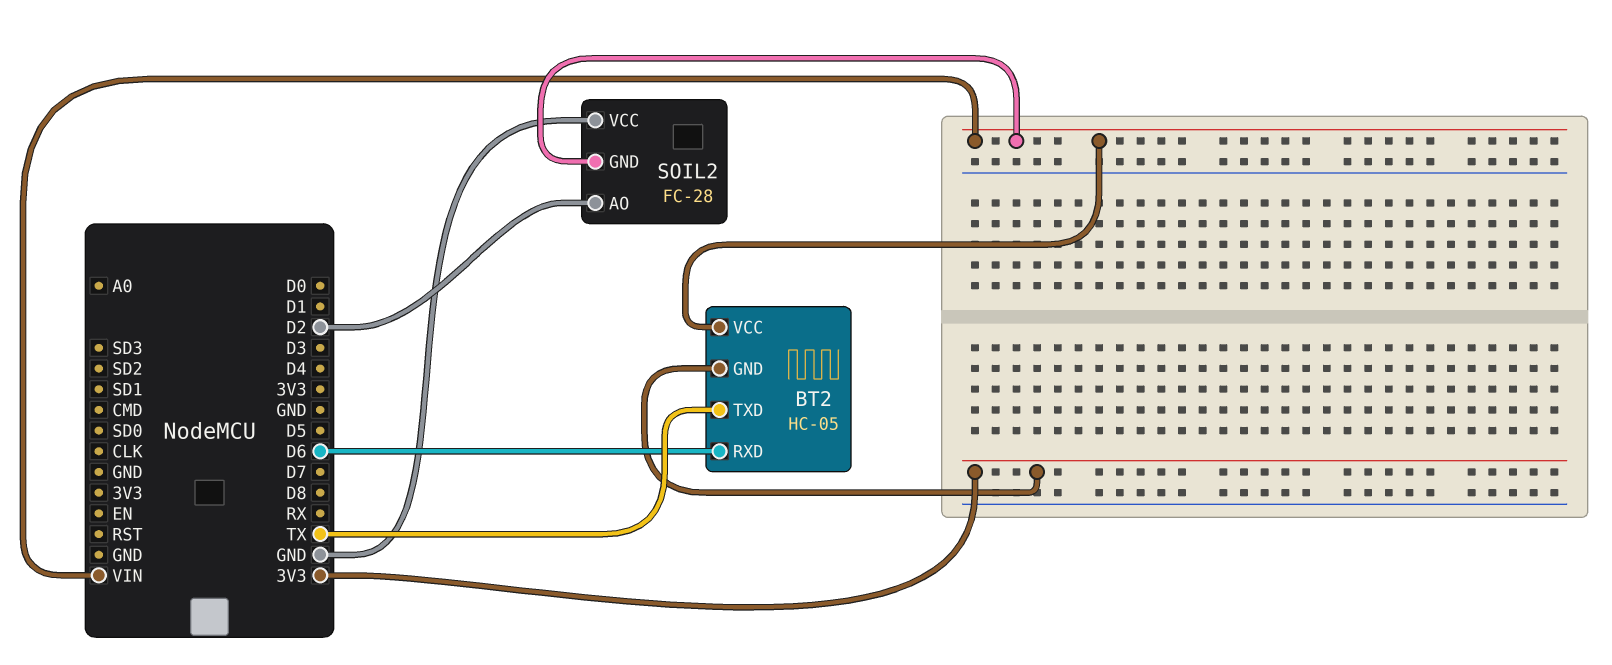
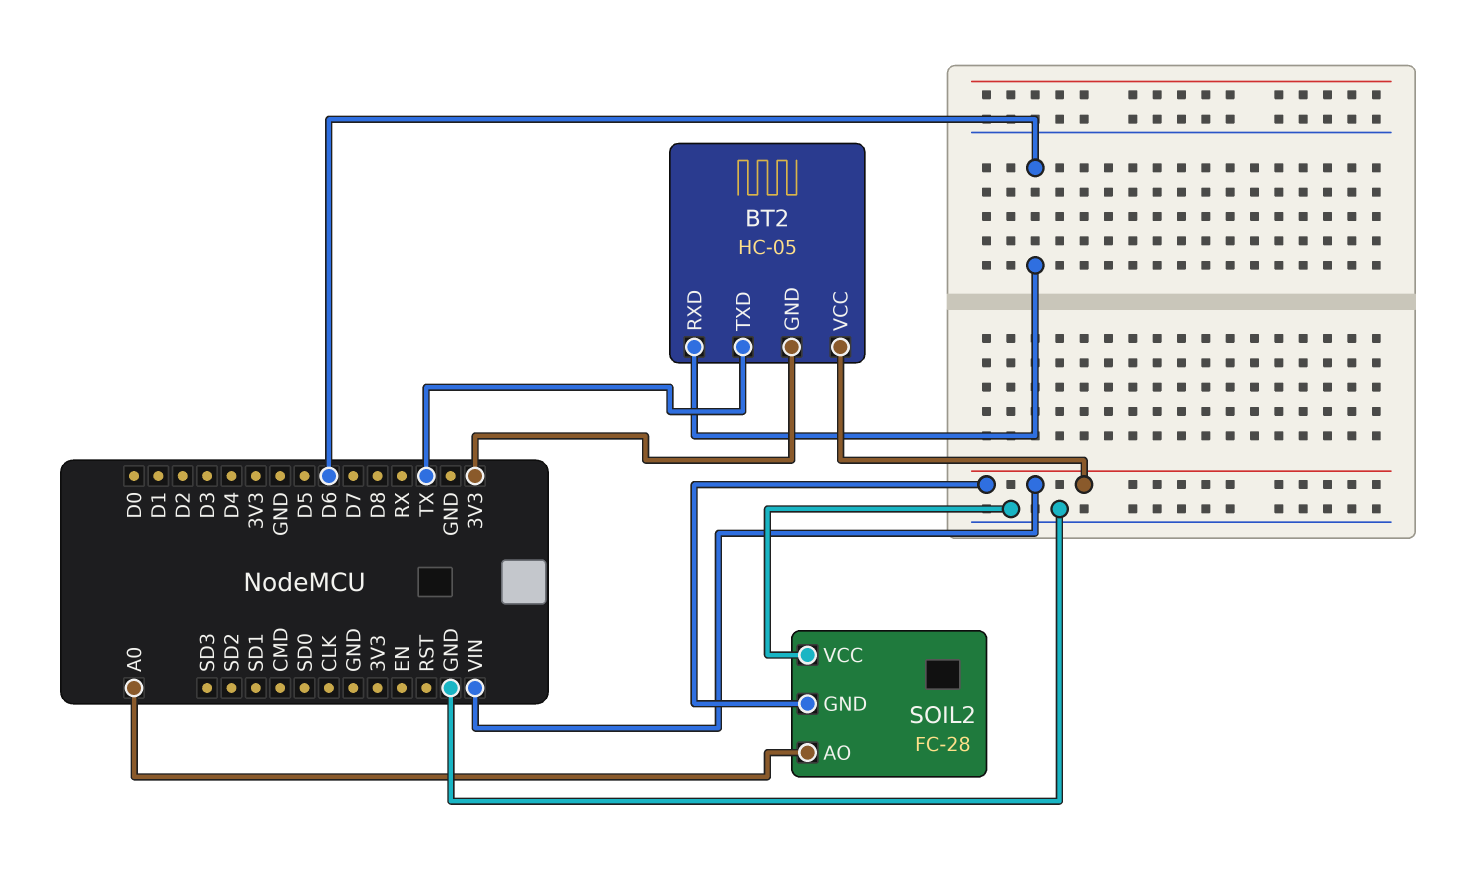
SOIL2 pin AO: D2 -> A0

